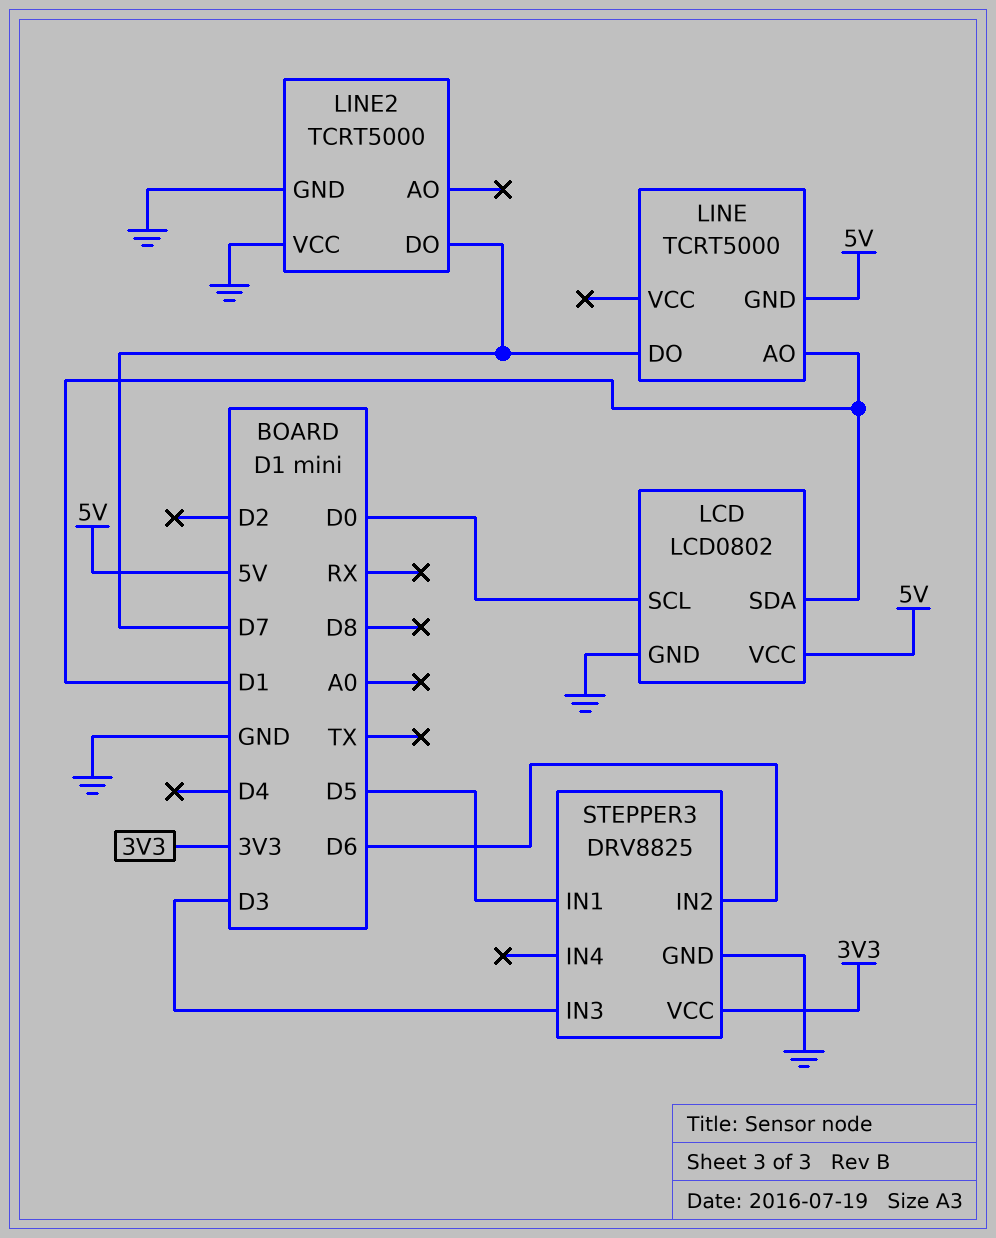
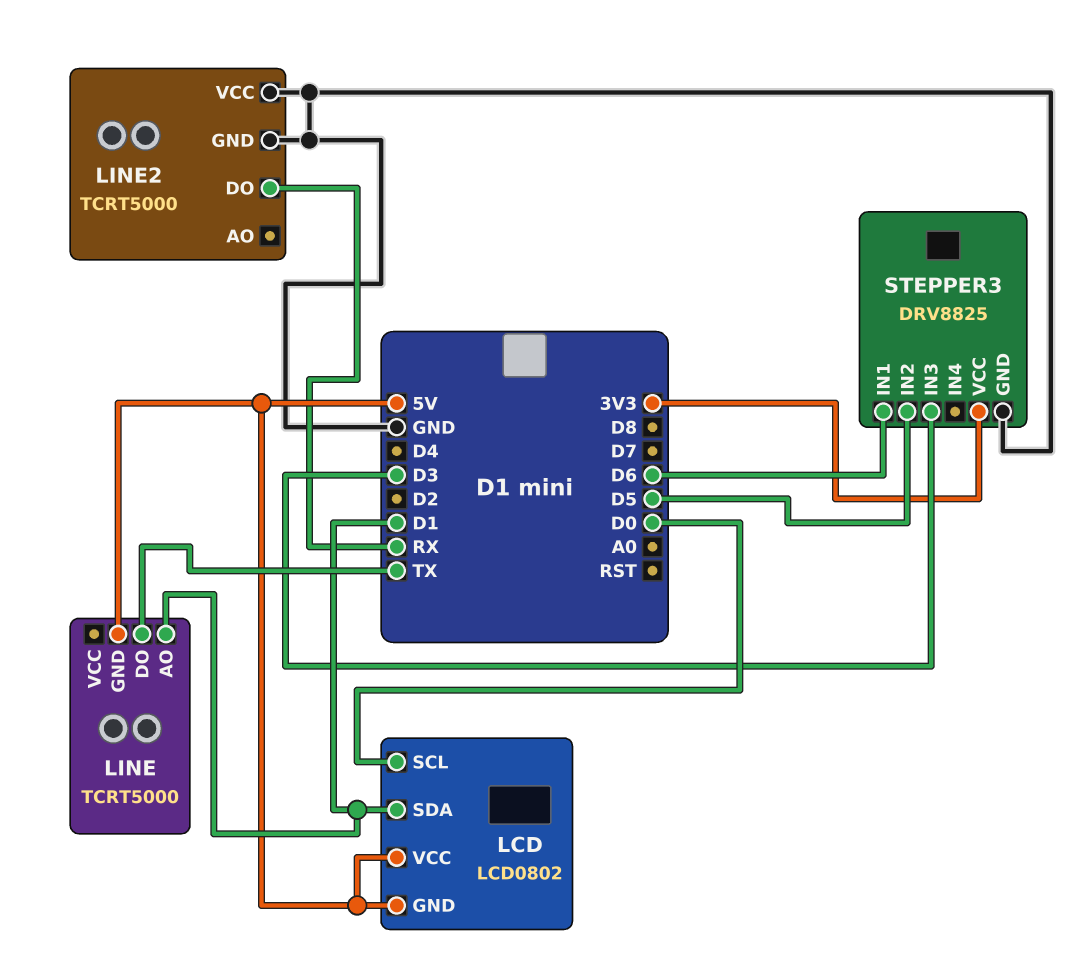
LCD pin GND: GND -> 5V
LINE pin DO: D7 -> TX
LINE2 pin DO: D7 -> RX
STEPPER3 pin IN1: D5 -> D6
STEPPER3 pin IN2: D6 -> D5

